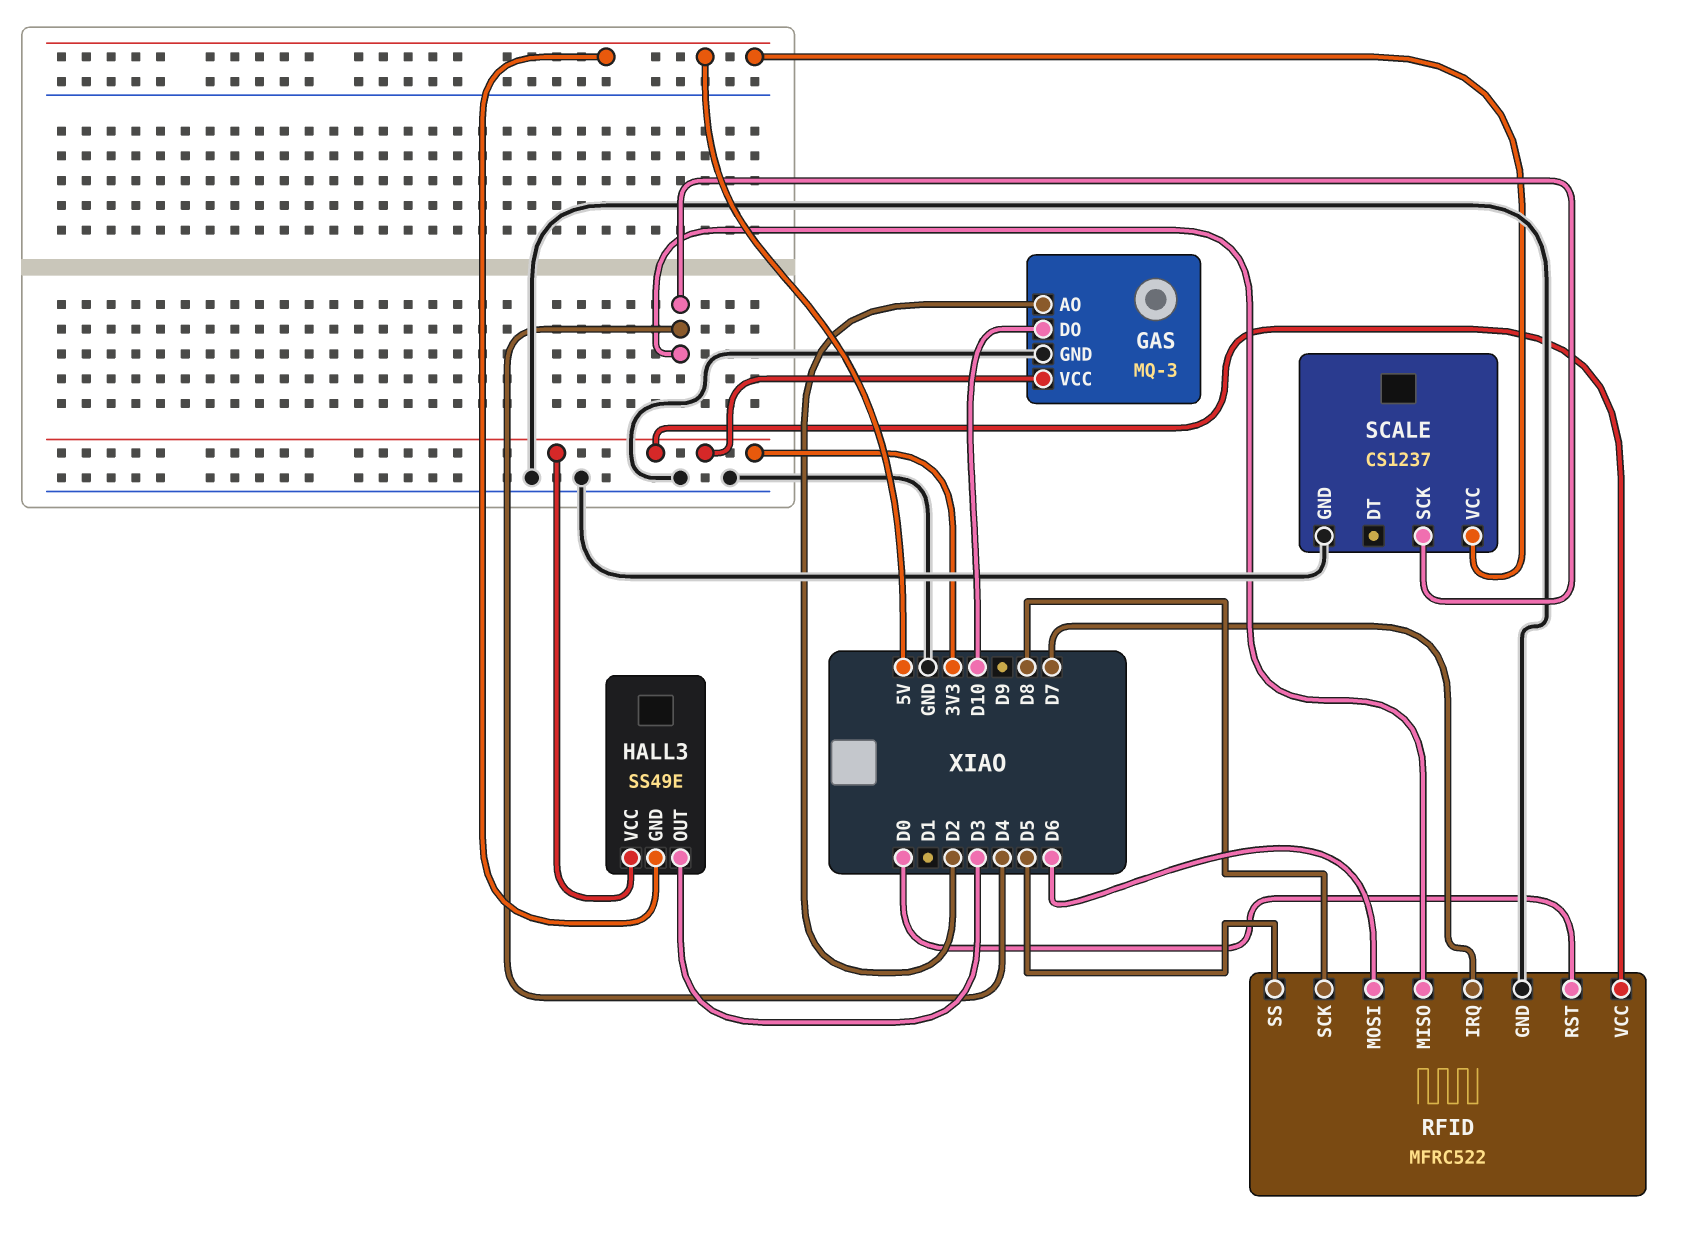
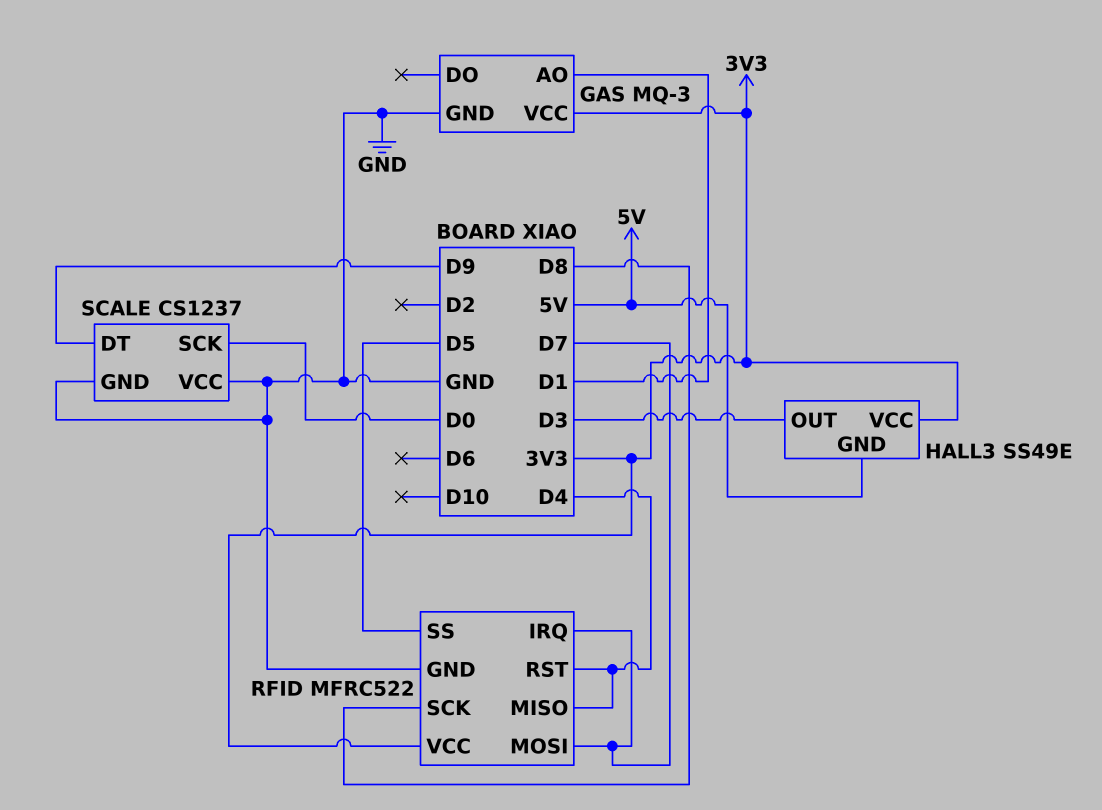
GAS pin AO: D2 -> D1
GAS pin DO: D10 -> none
RFID pin MOSI: D6 -> D7
RFID pin RST: D0 -> D4
SCALE pin DT: none -> D9
SCALE pin SCK: D4 -> D0
SCALE pin VCC: 5V -> GND

